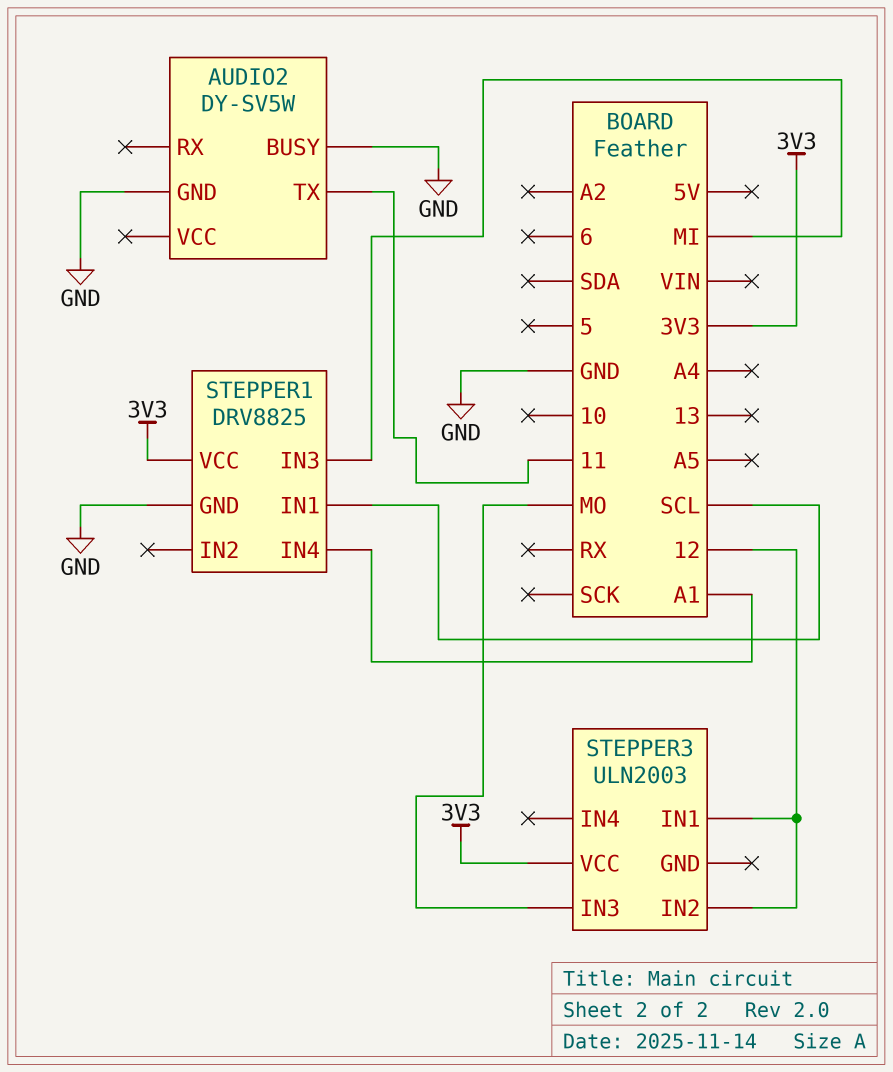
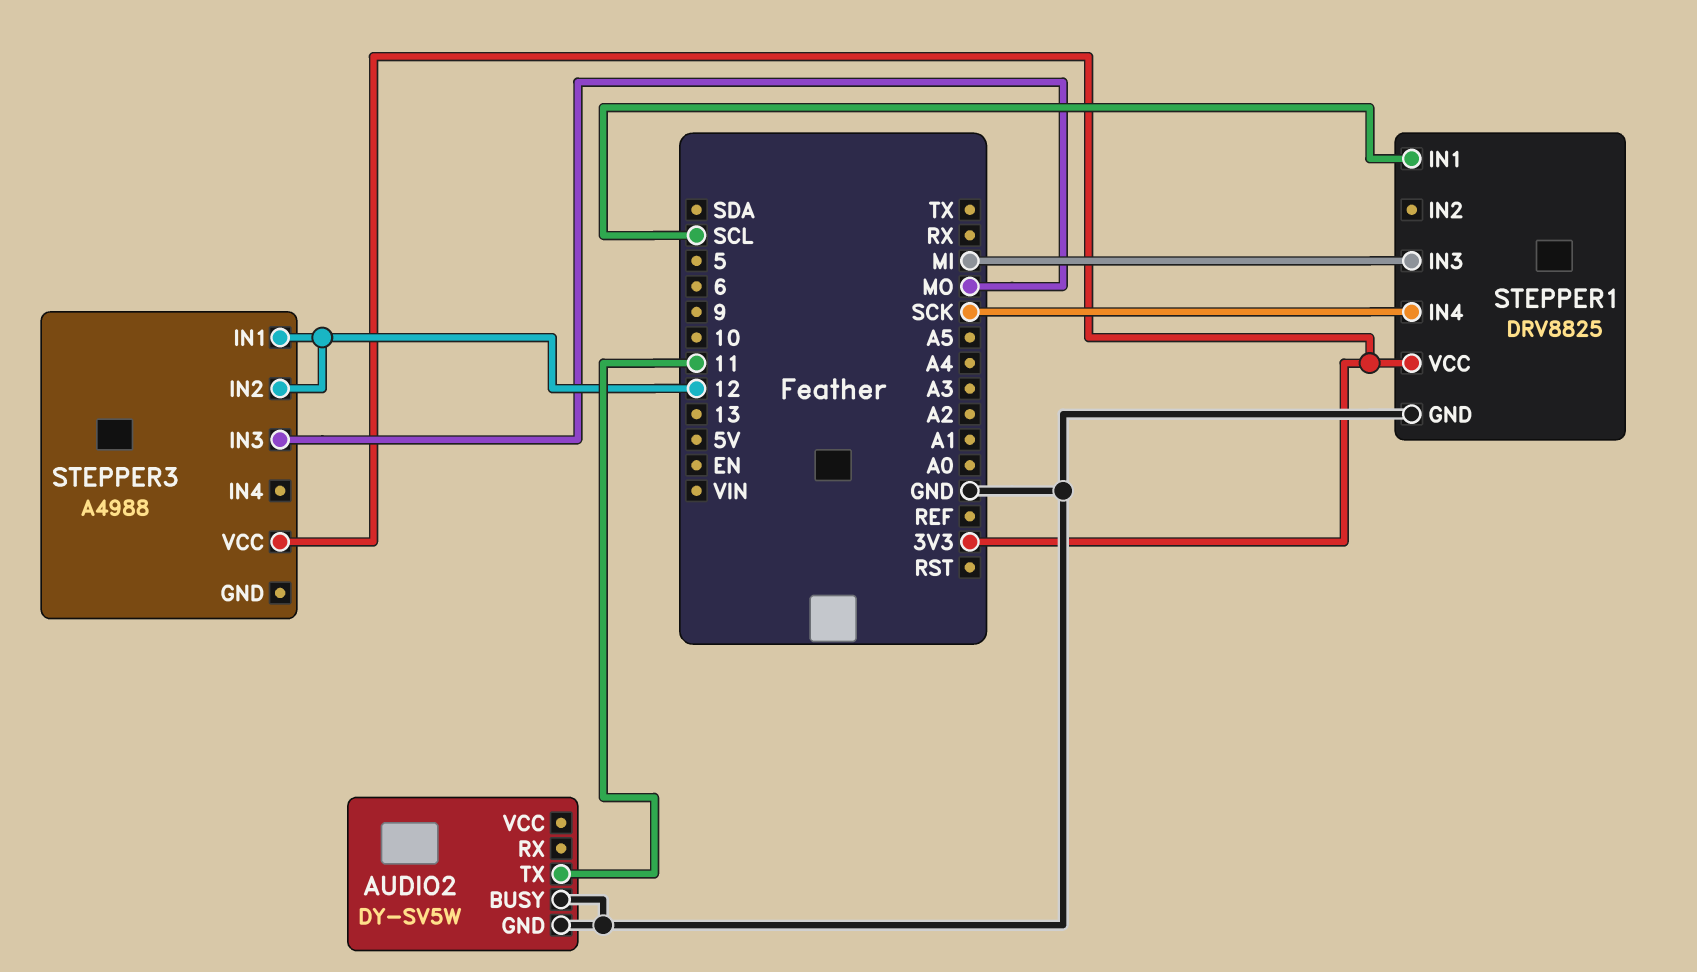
STEPPER1 pin IN4: A1 -> SCK
STEPPER3: ULN2003 -> A4988

